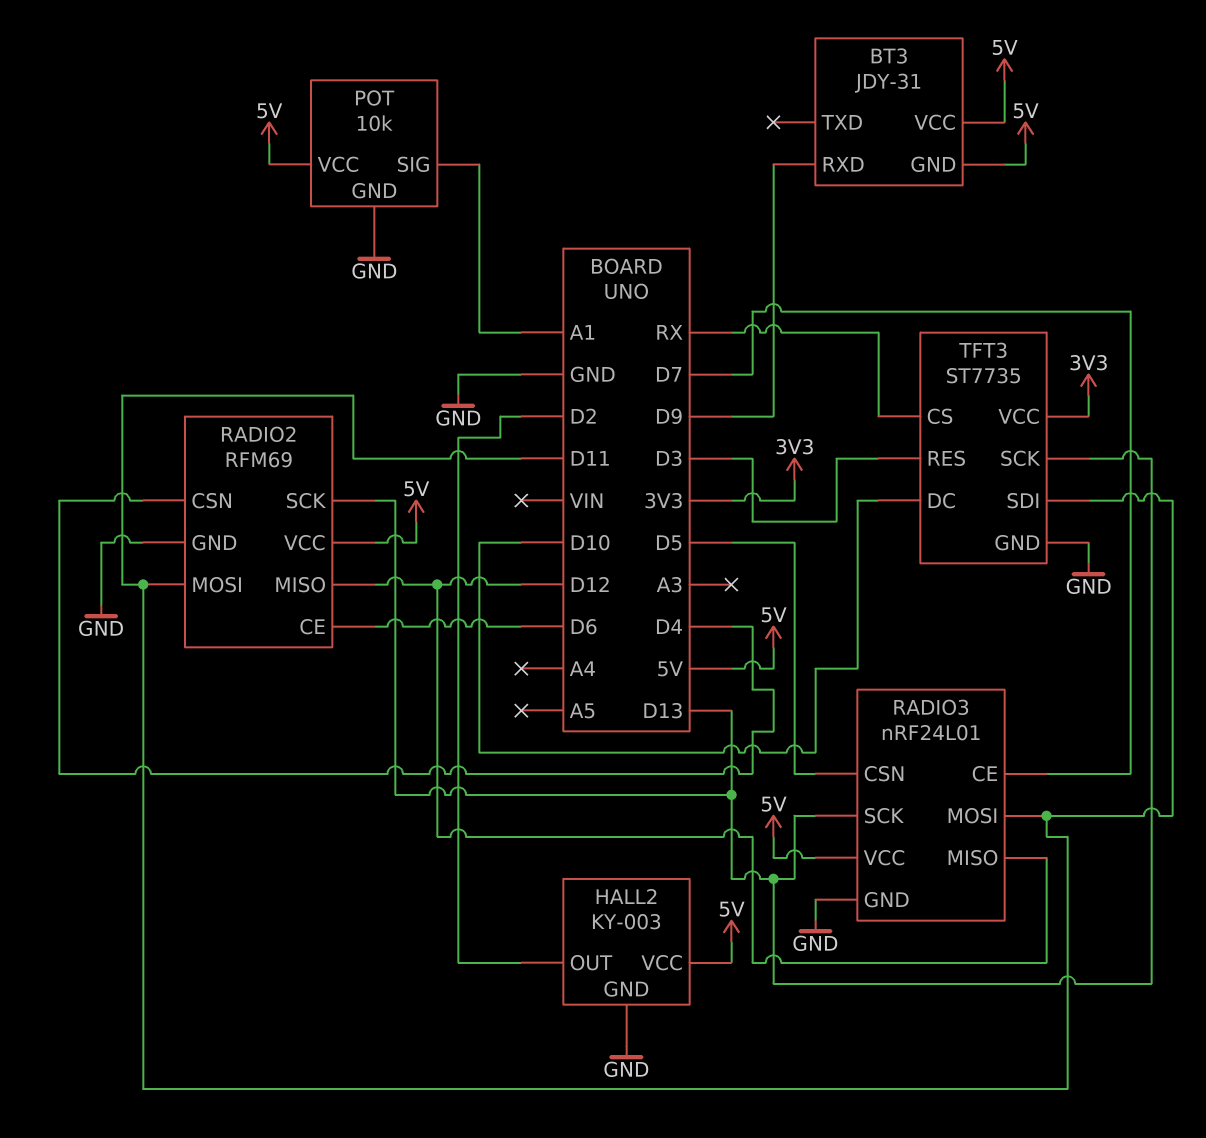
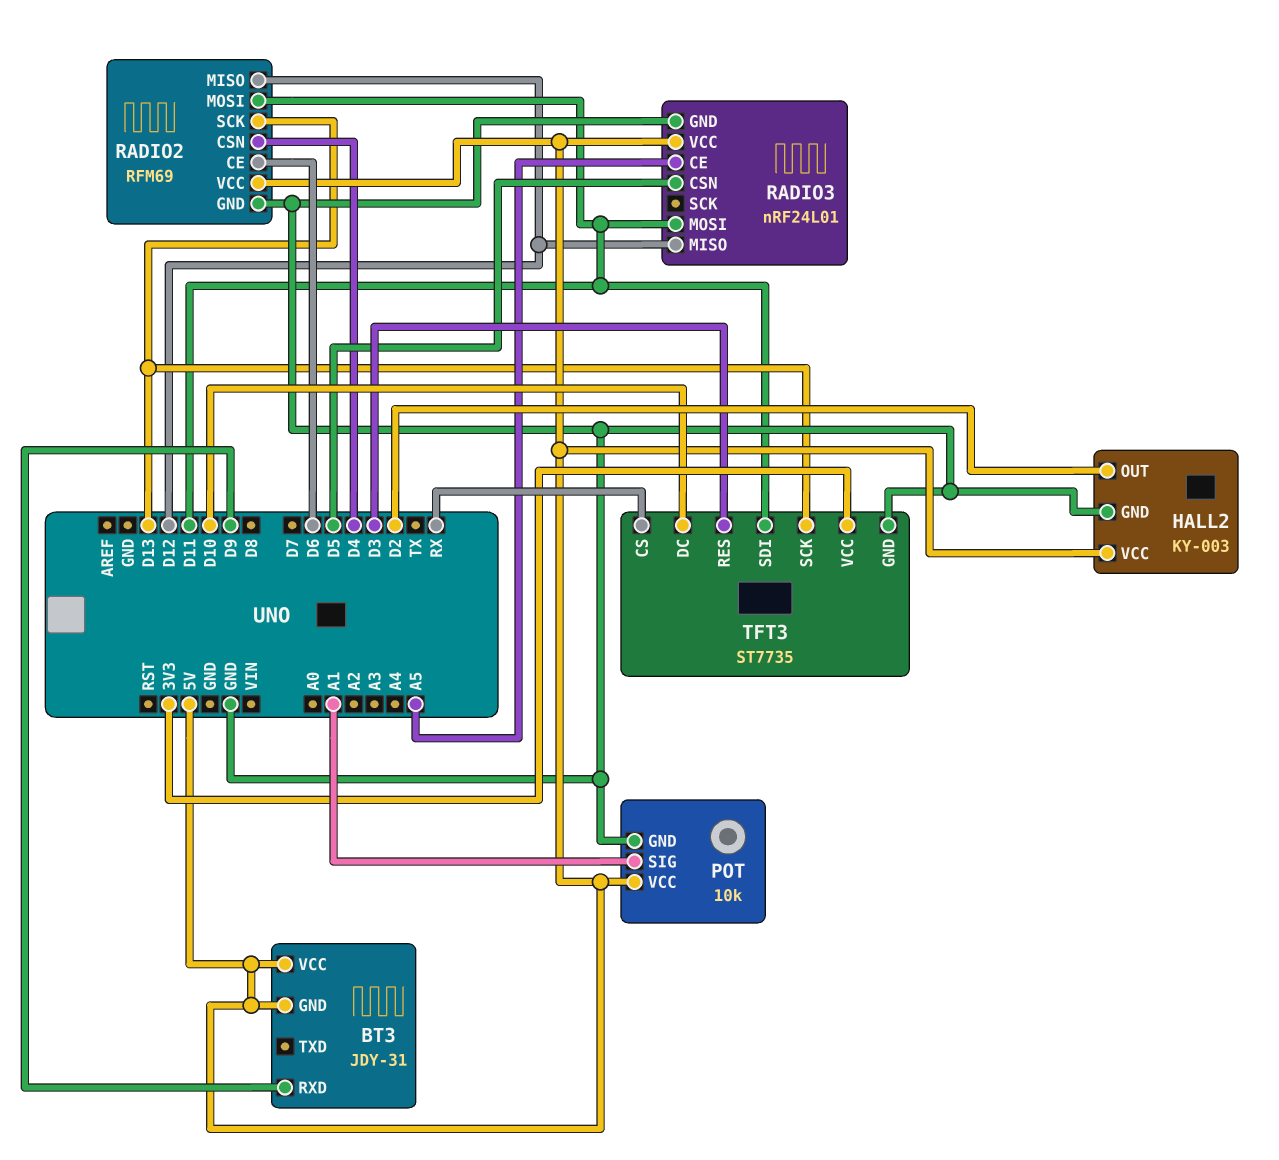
RADIO3 pin CE: D7 -> A5
RADIO3 pin SCK: D13 -> none

